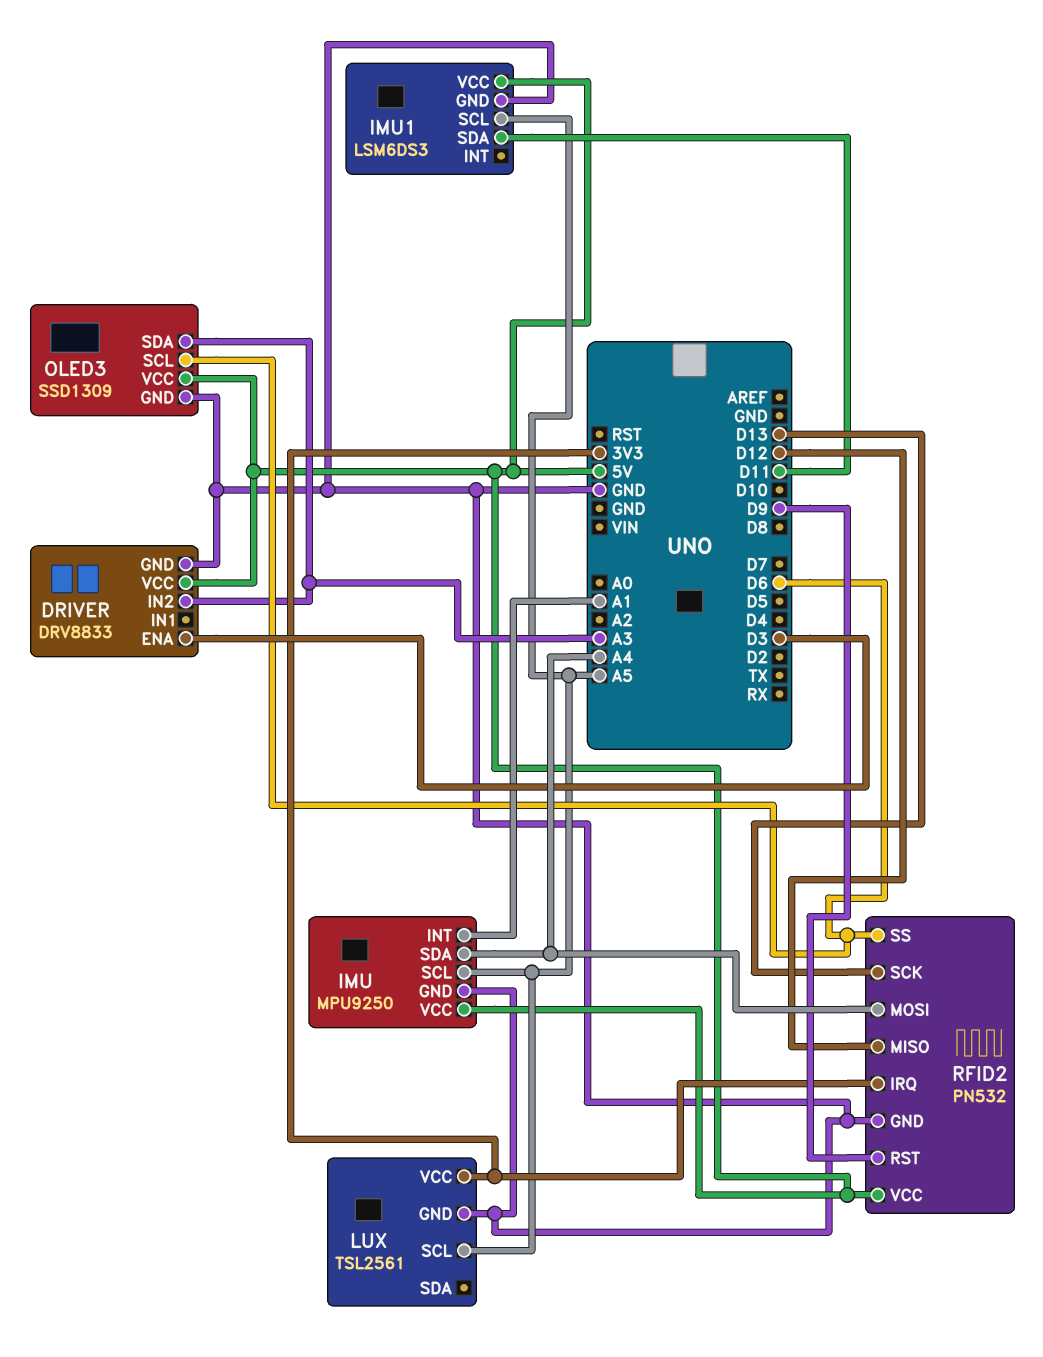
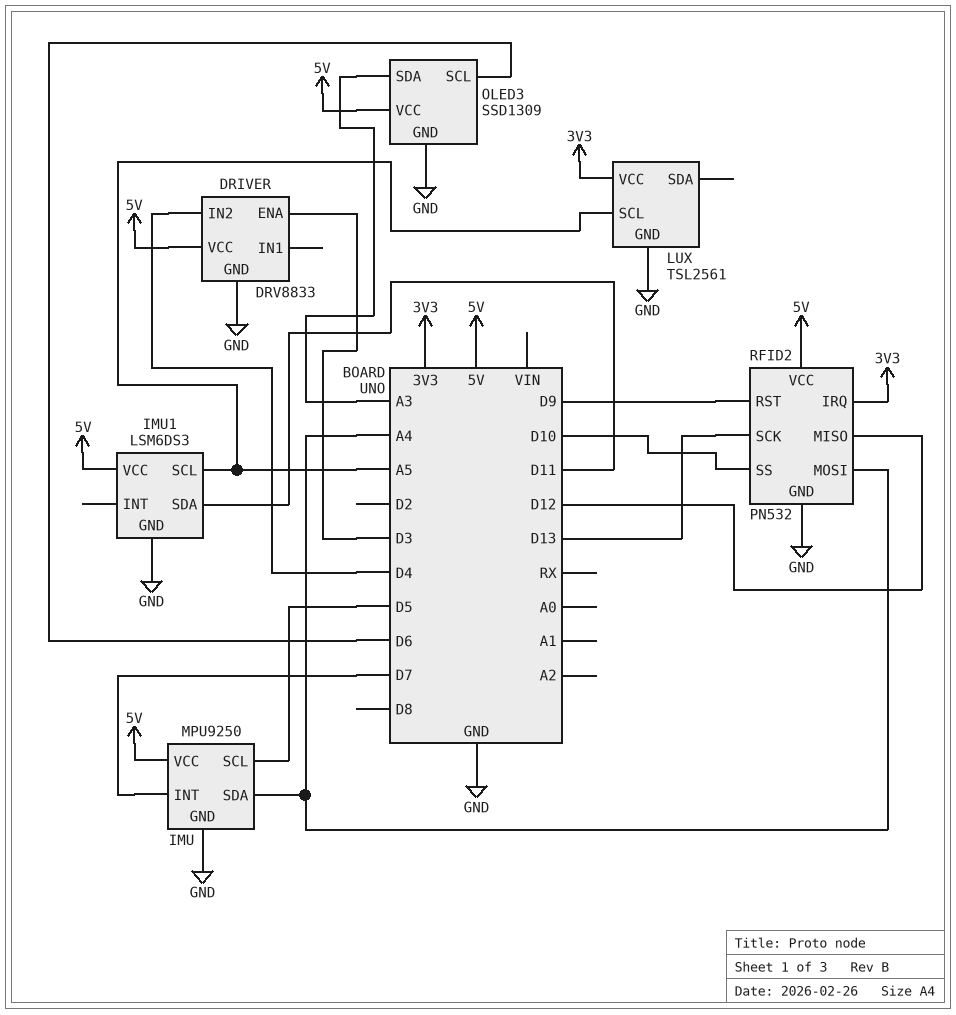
DRIVER pin IN2: A3 -> D4
IMU pin INT: A1 -> D7
IMU pin SCL: A5 -> D5
RFID2 pin SS: D6 -> D10

